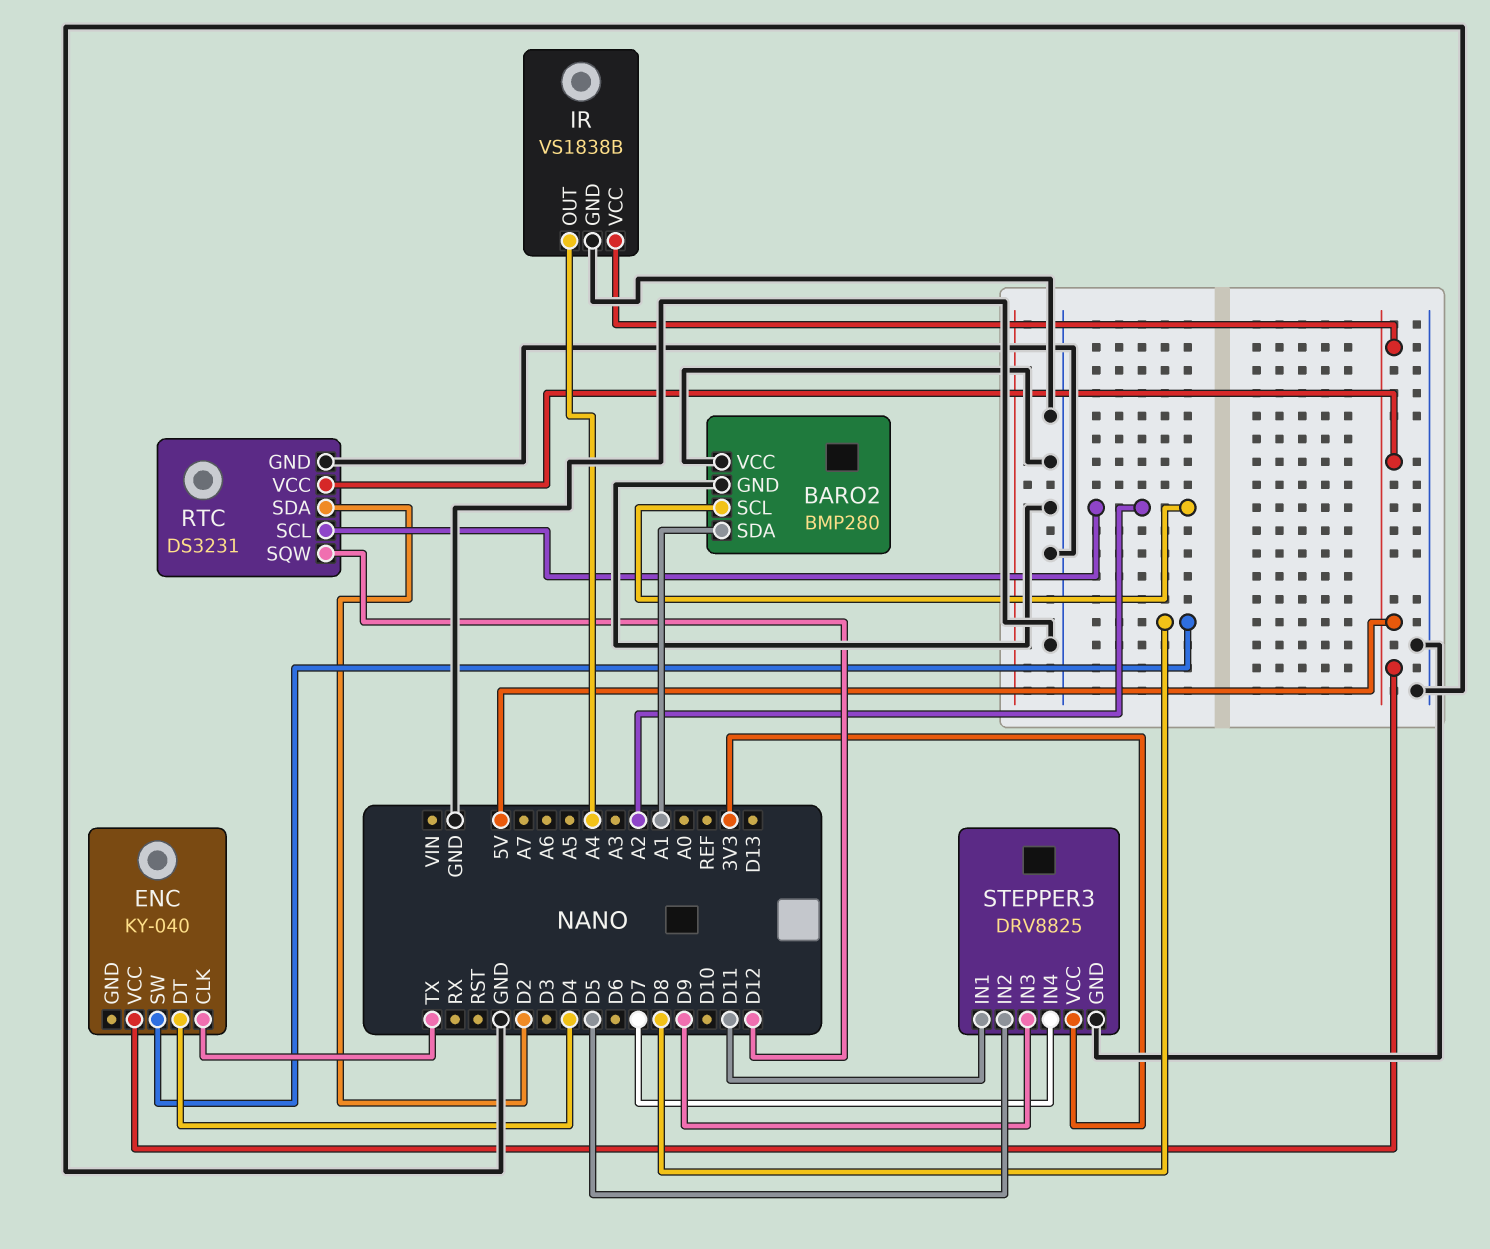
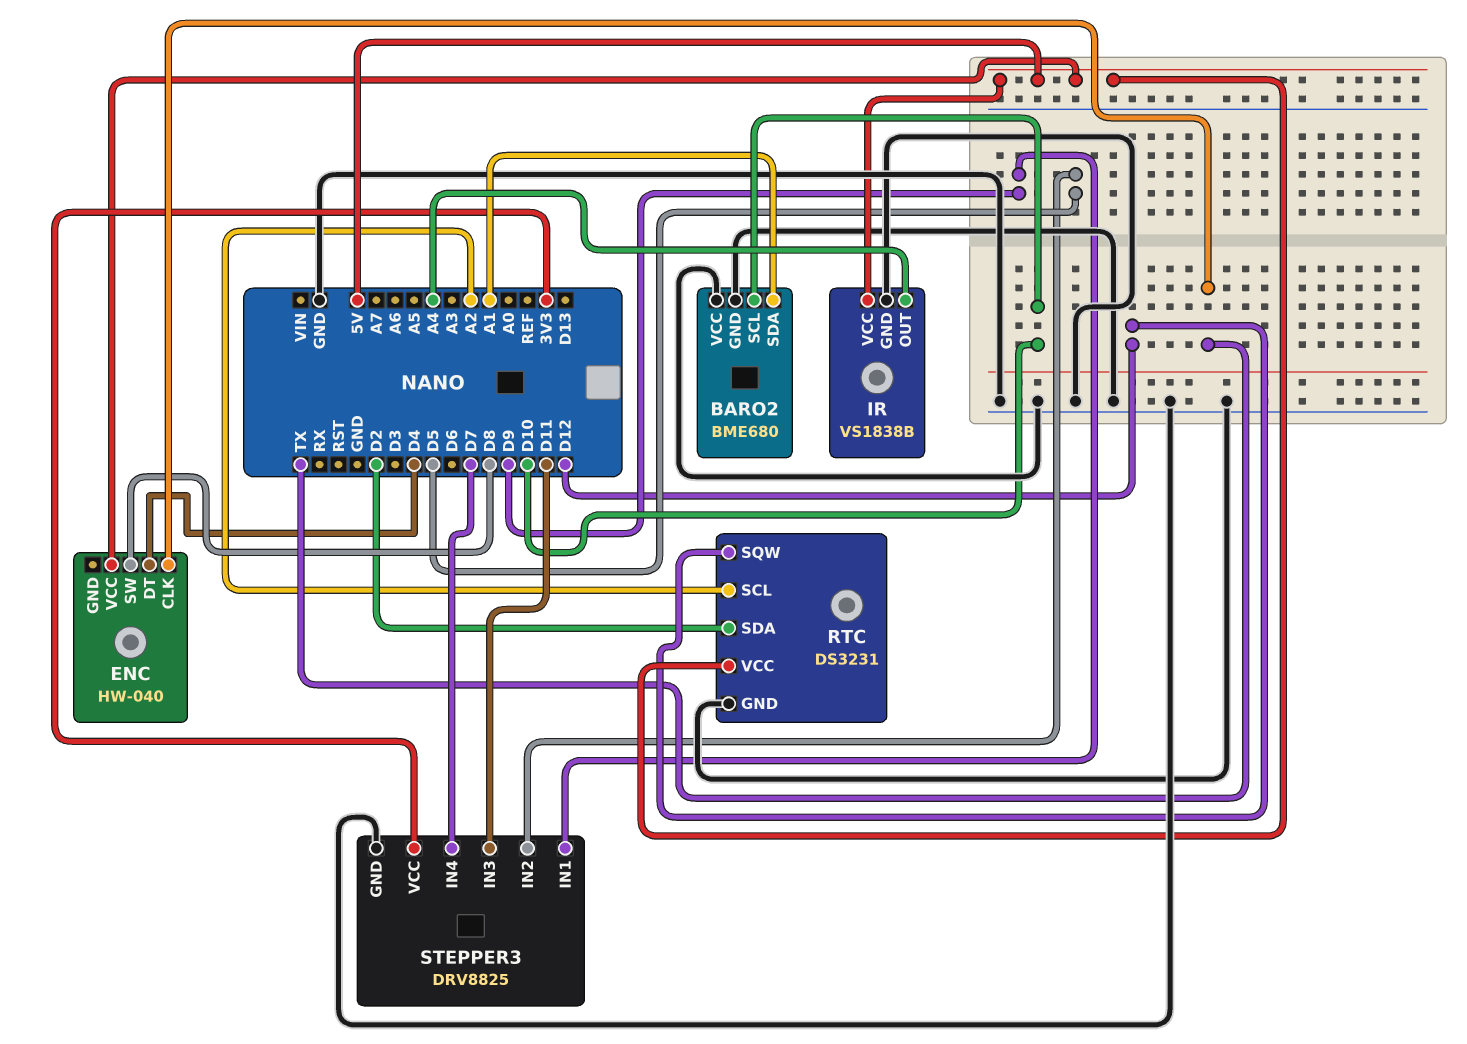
BARO2: BMP280 -> BME680
BARO2 pin SCL: A2 -> D10
ENC: KY-040 -> HW-040
STEPPER3 pin IN1: D11 -> D9
STEPPER3 pin IN3: D9 -> D11

